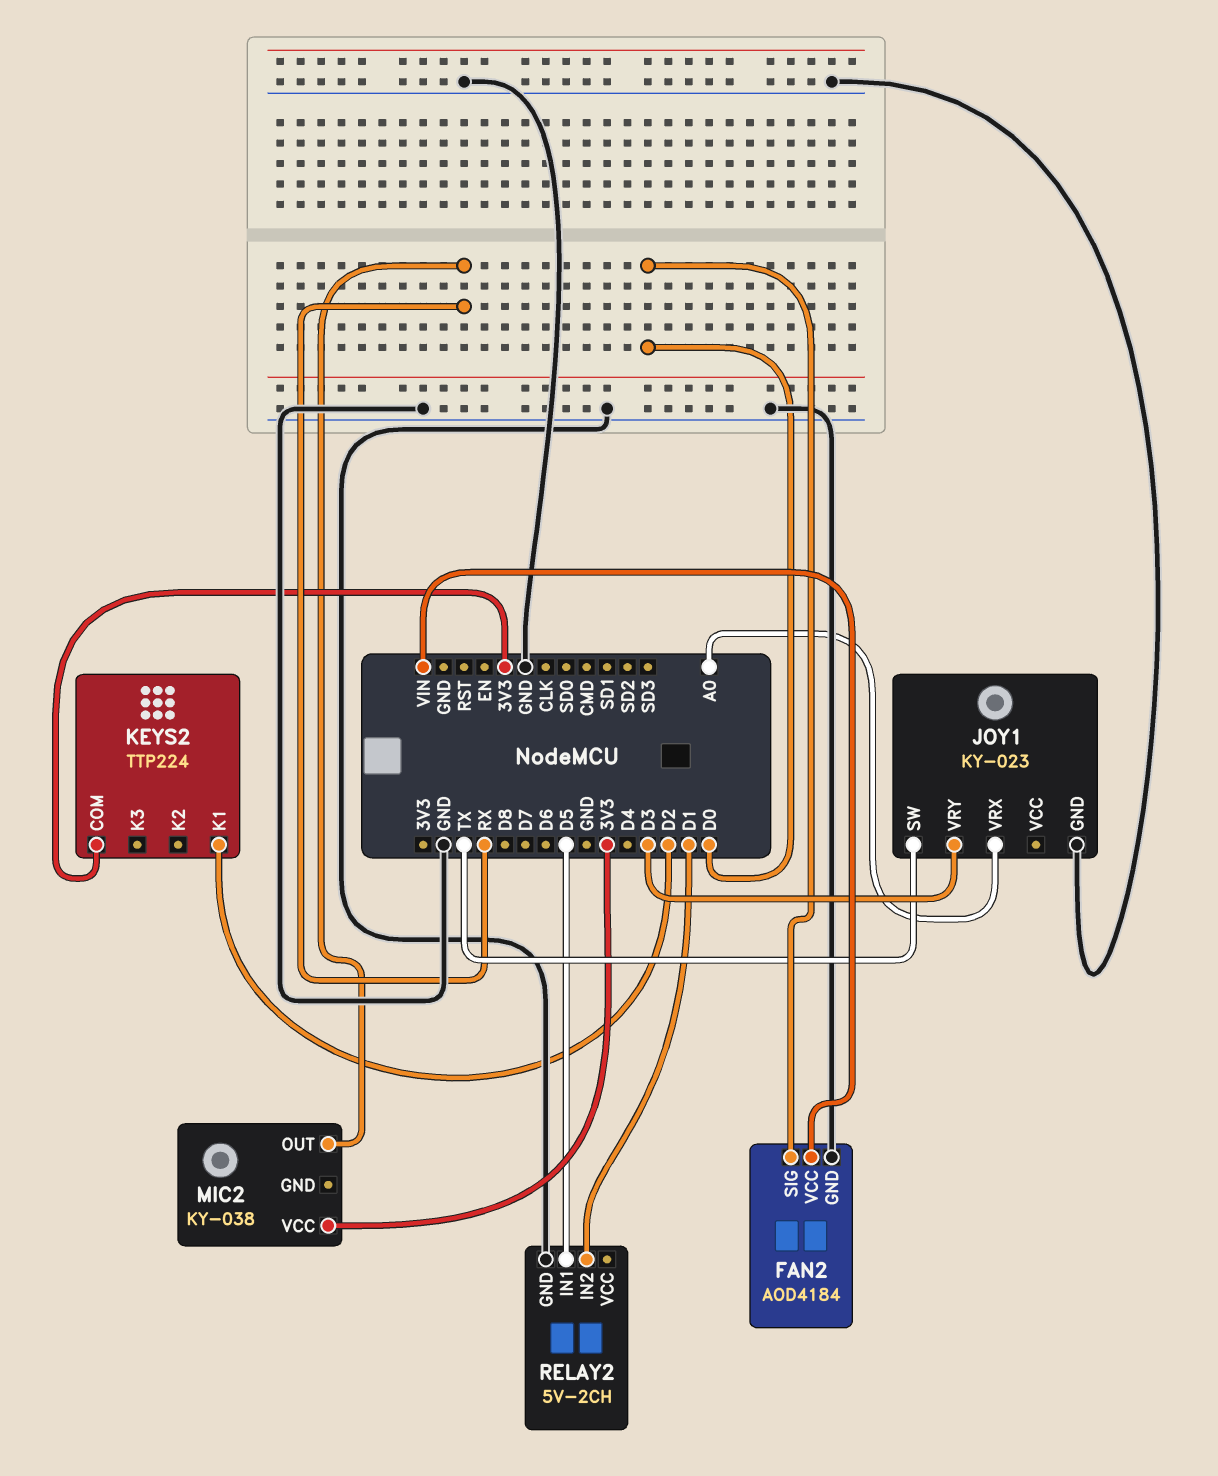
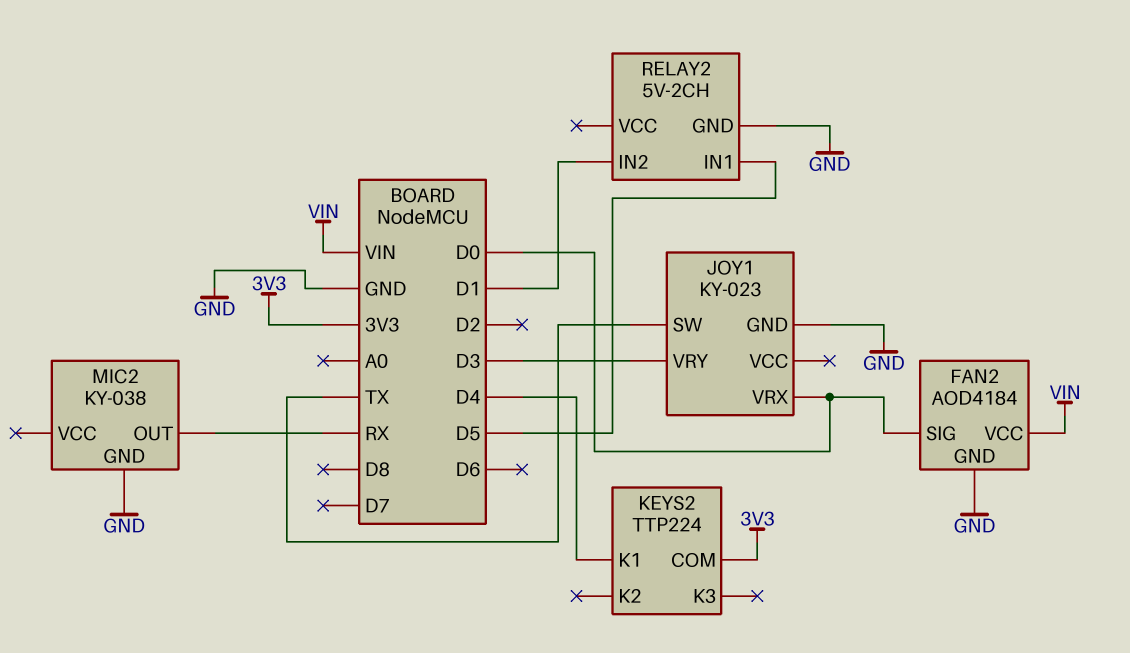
JOY1 pin VRX: A0 -> D0
KEYS2 pin K1: D2 -> D4
MIC2 pin GND: none -> GND
MIC2 pin VCC: 3V3 -> none

